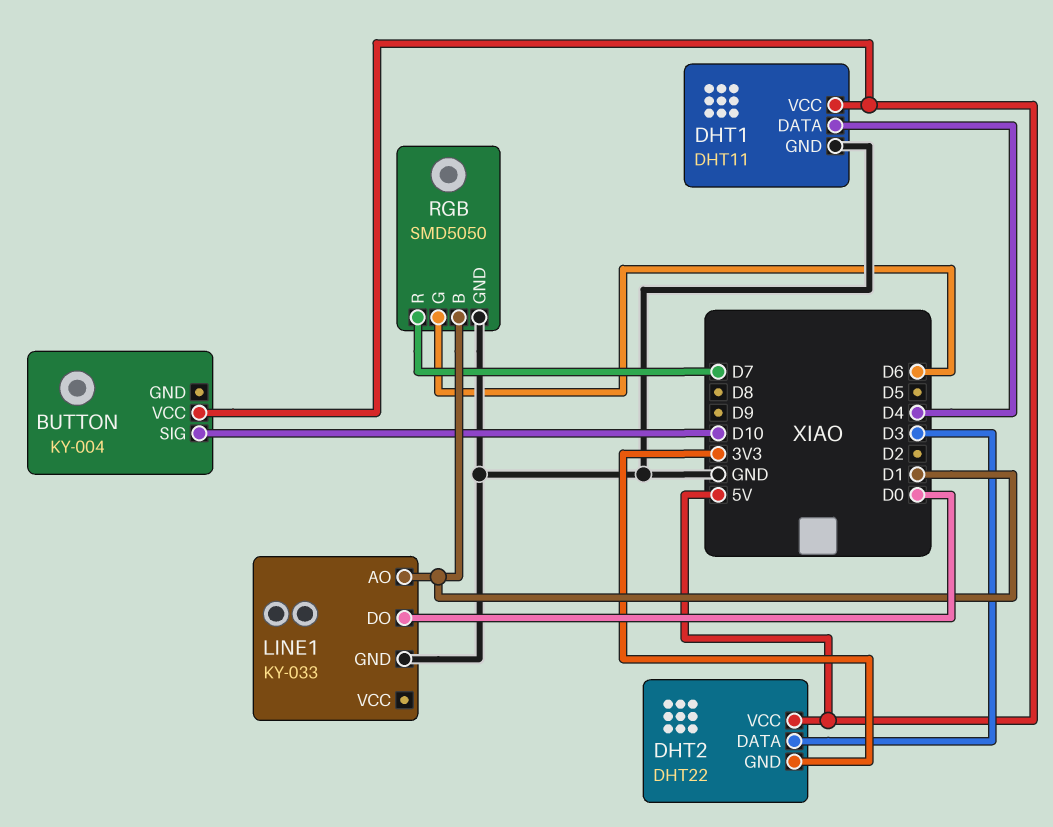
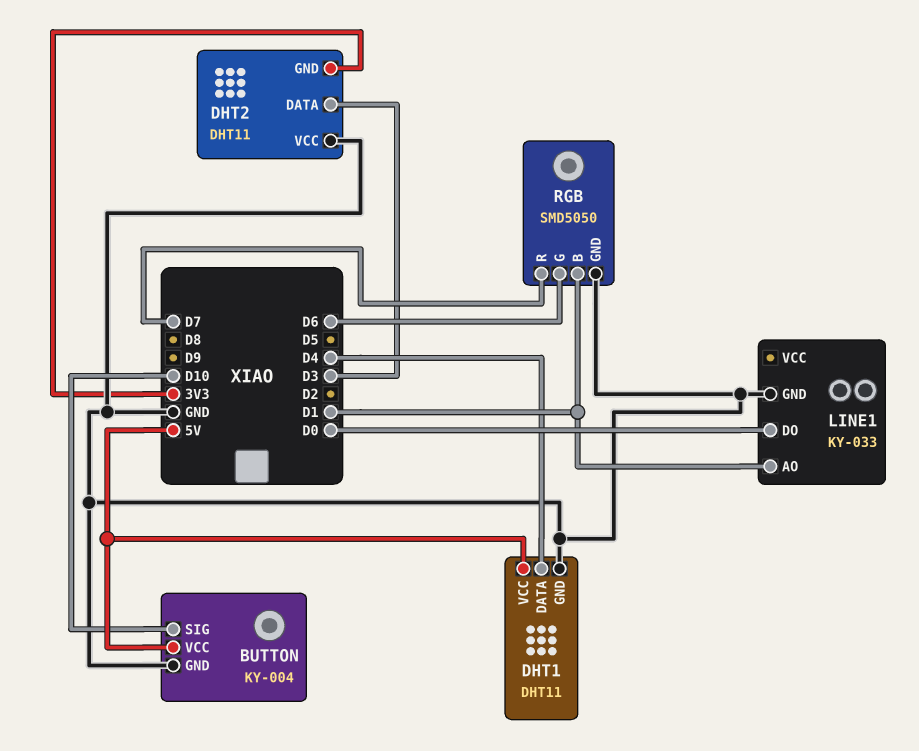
BUTTON pin GND: none -> GND
DHT2: DHT22 -> DHT11
DHT2 pin VCC: 5V -> GND

